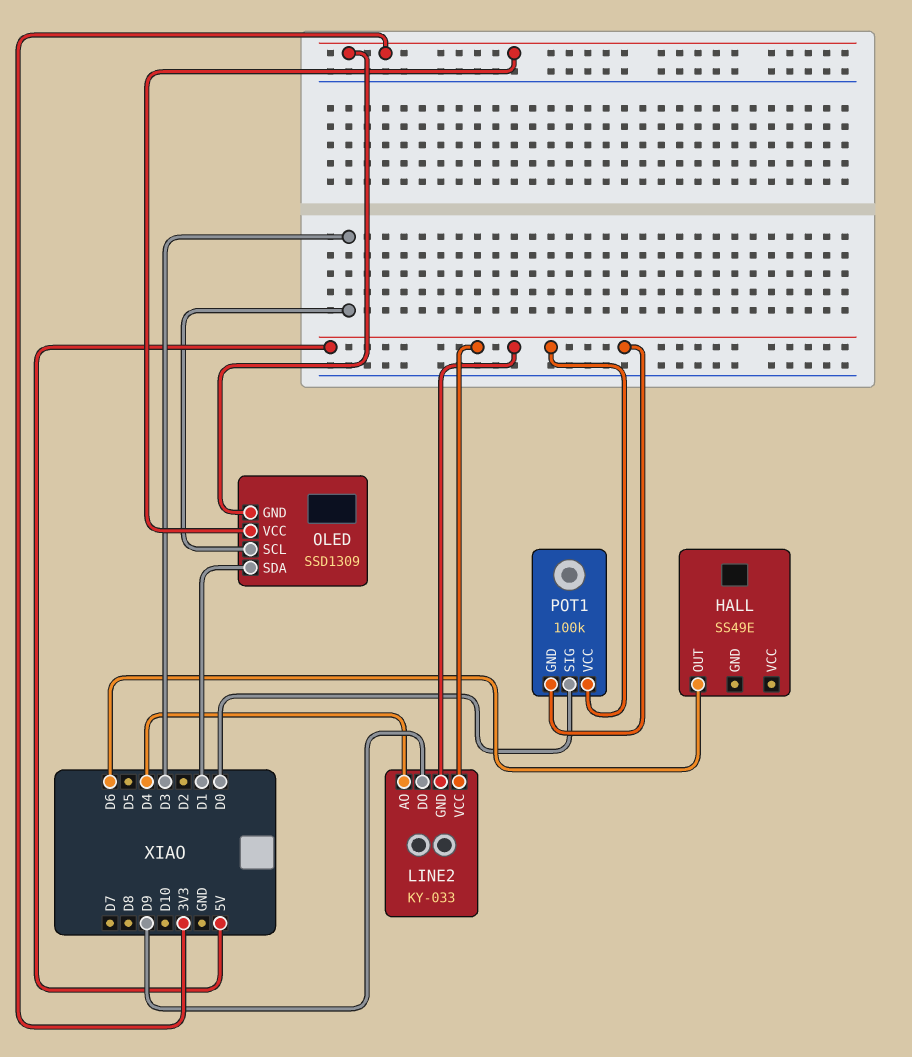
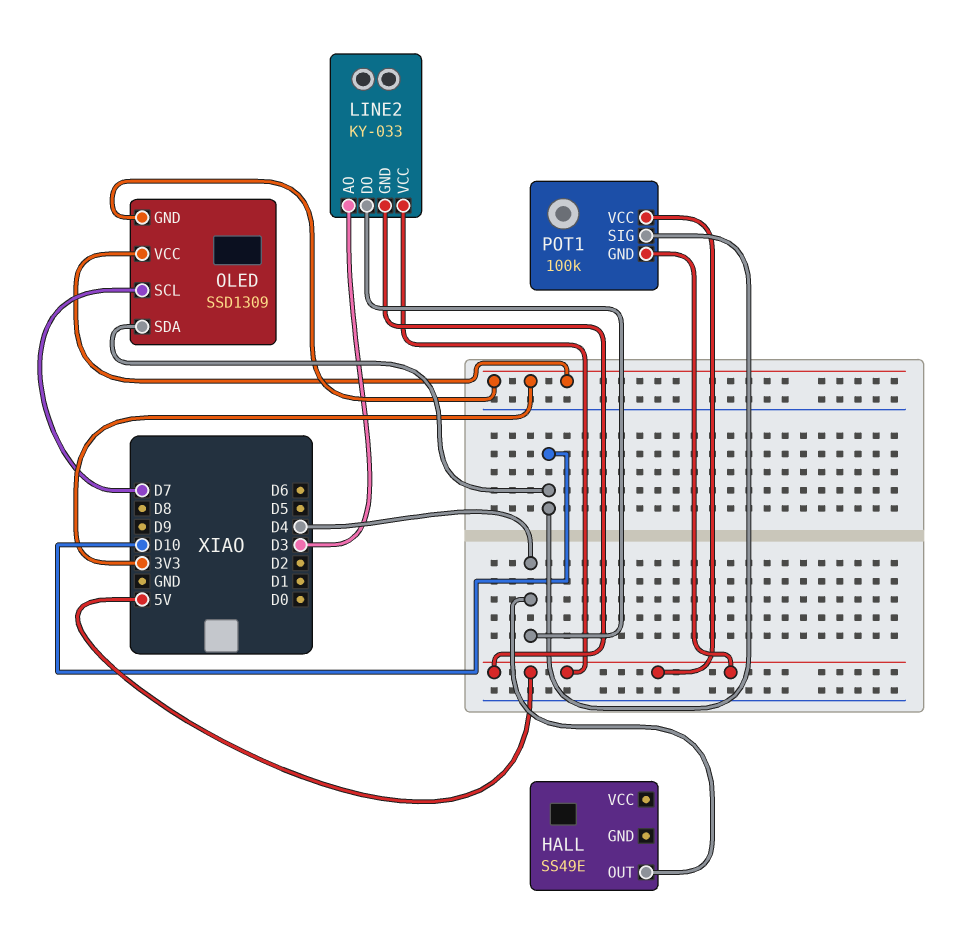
HALL pin OUT: D6 -> D4
LINE2 pin AO: D4 -> D3
LINE2 pin DO: D9 -> D4
OLED pin SCL: D3 -> D7
OLED pin SDA: D1 -> D10
POT1 pin SIG: D0 -> D10

